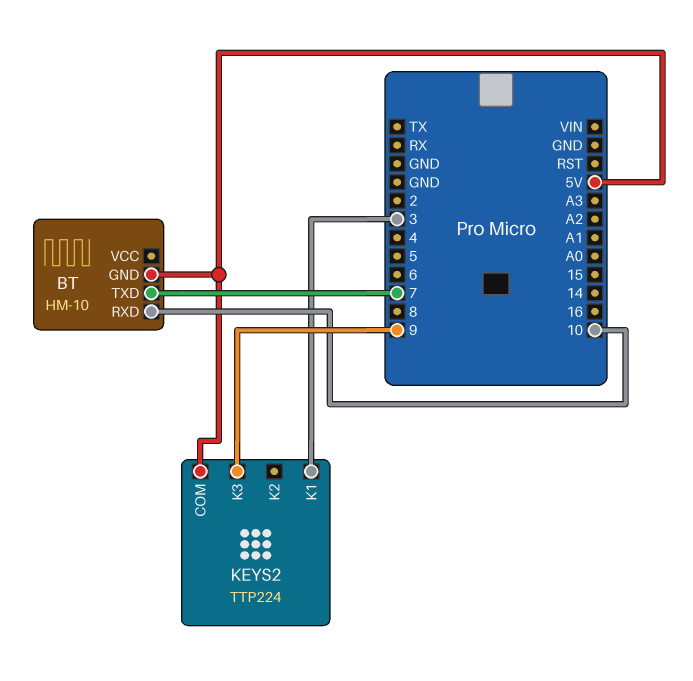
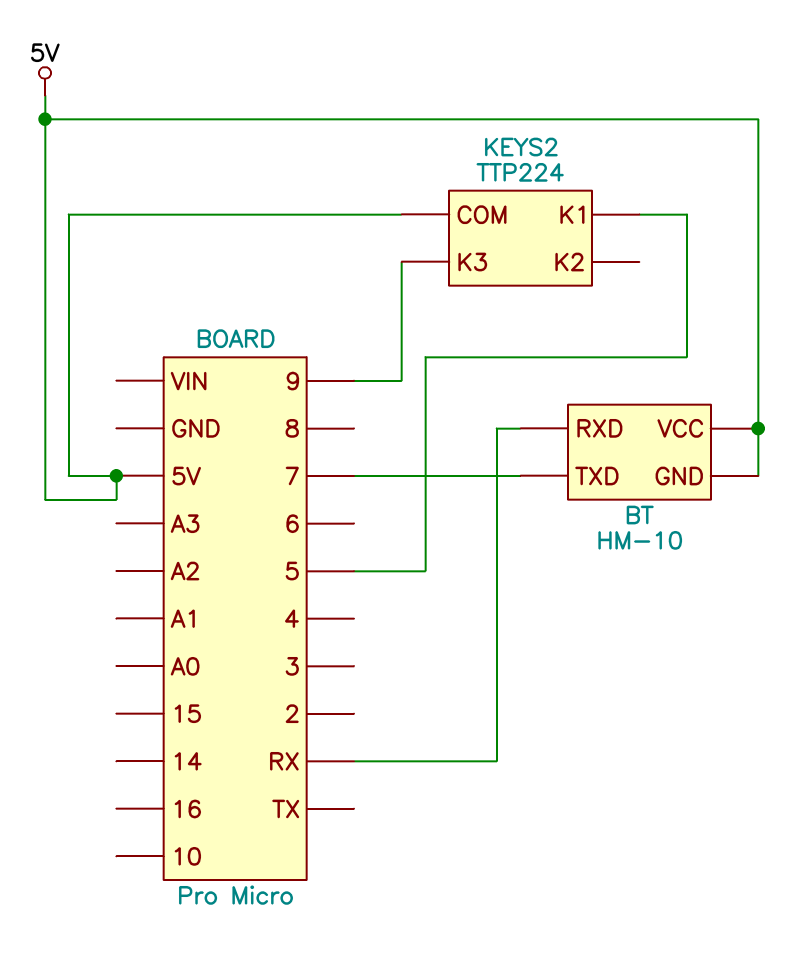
BT pin RXD: 10 -> RX
BT pin VCC: none -> 5V
KEYS2 pin K1: 3 -> 5

